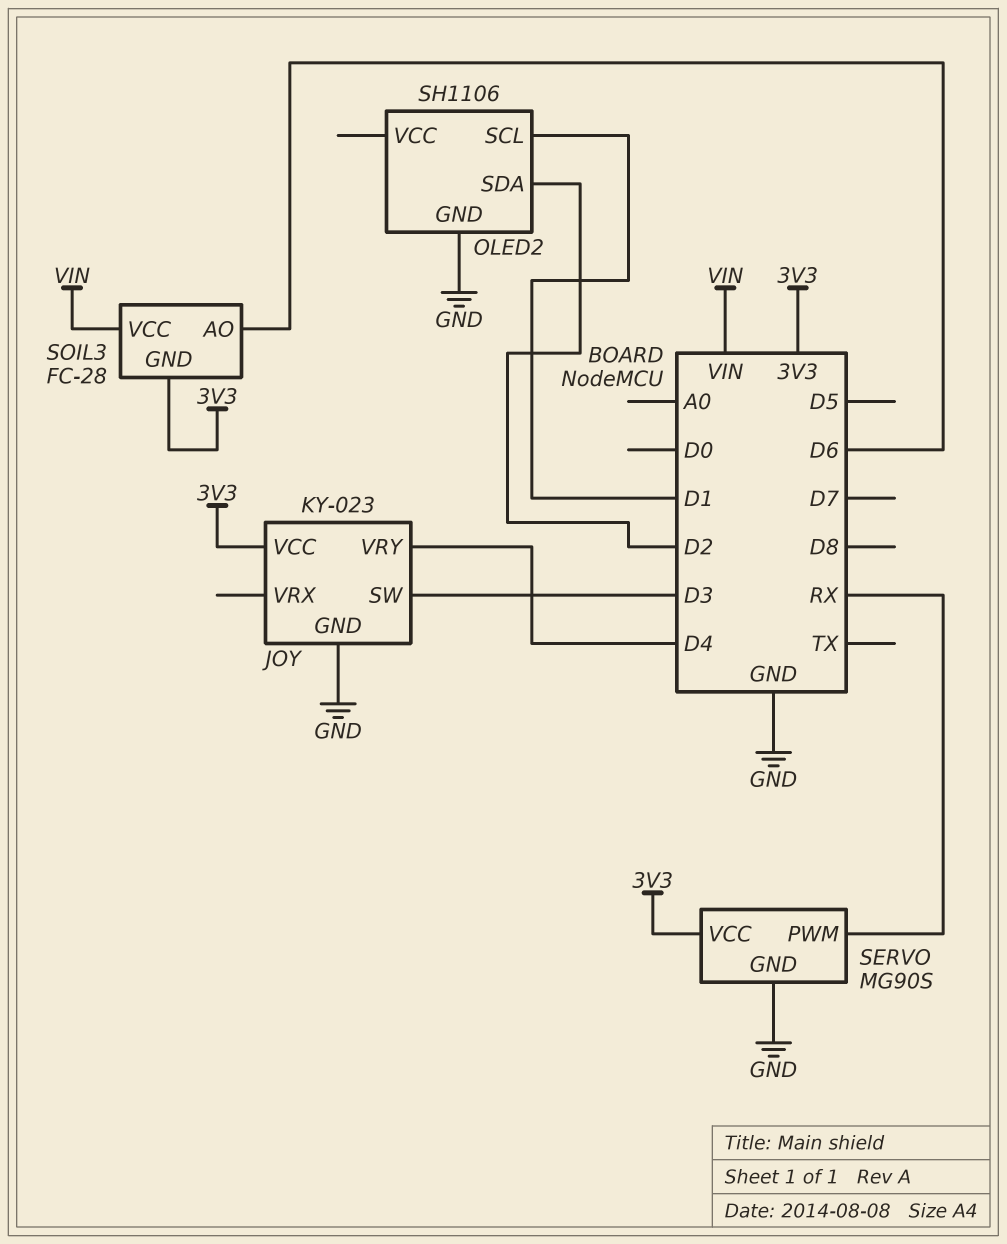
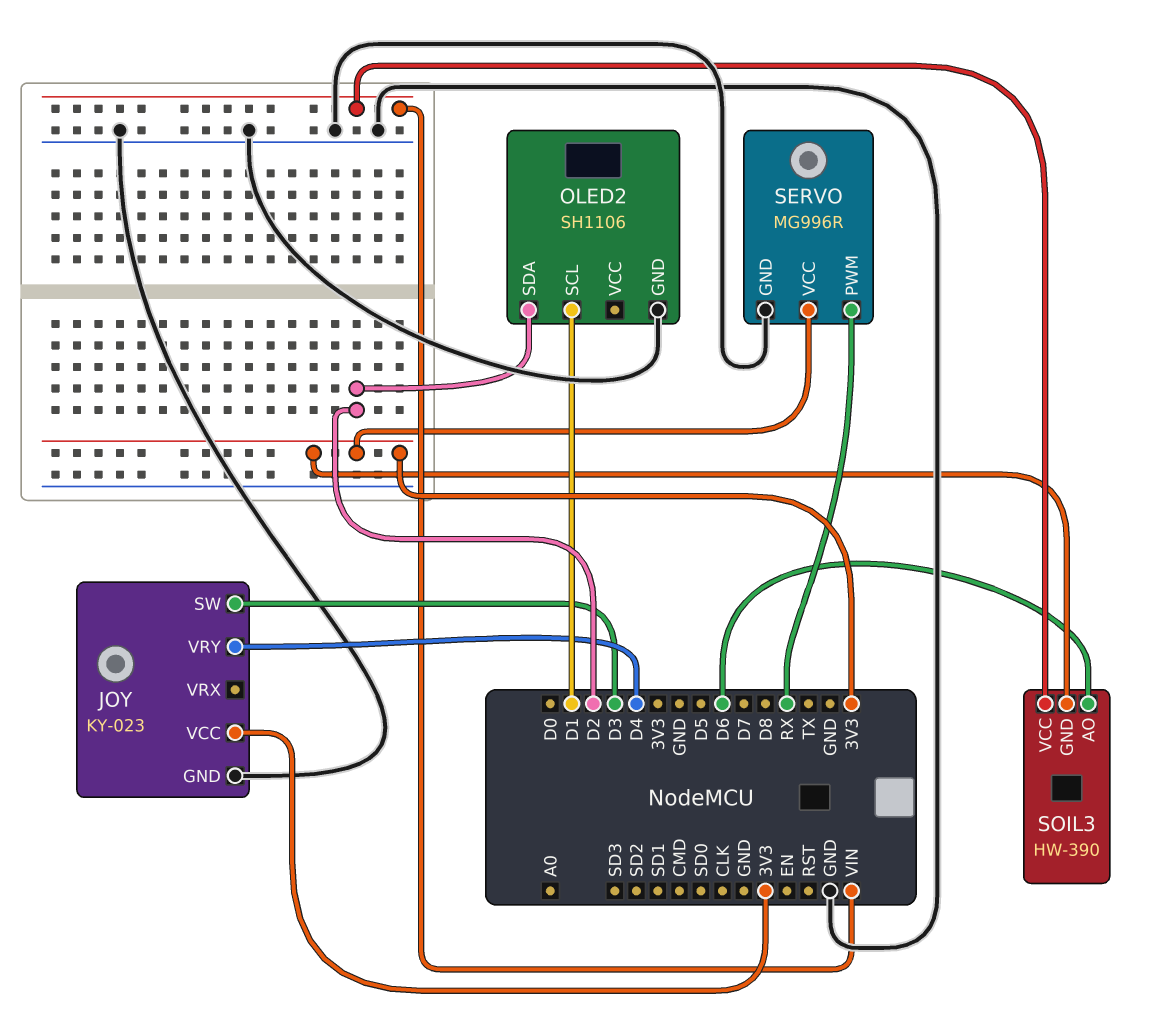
SERVO: MG90S -> MG996R
SOIL3: FC-28 -> HW-390

